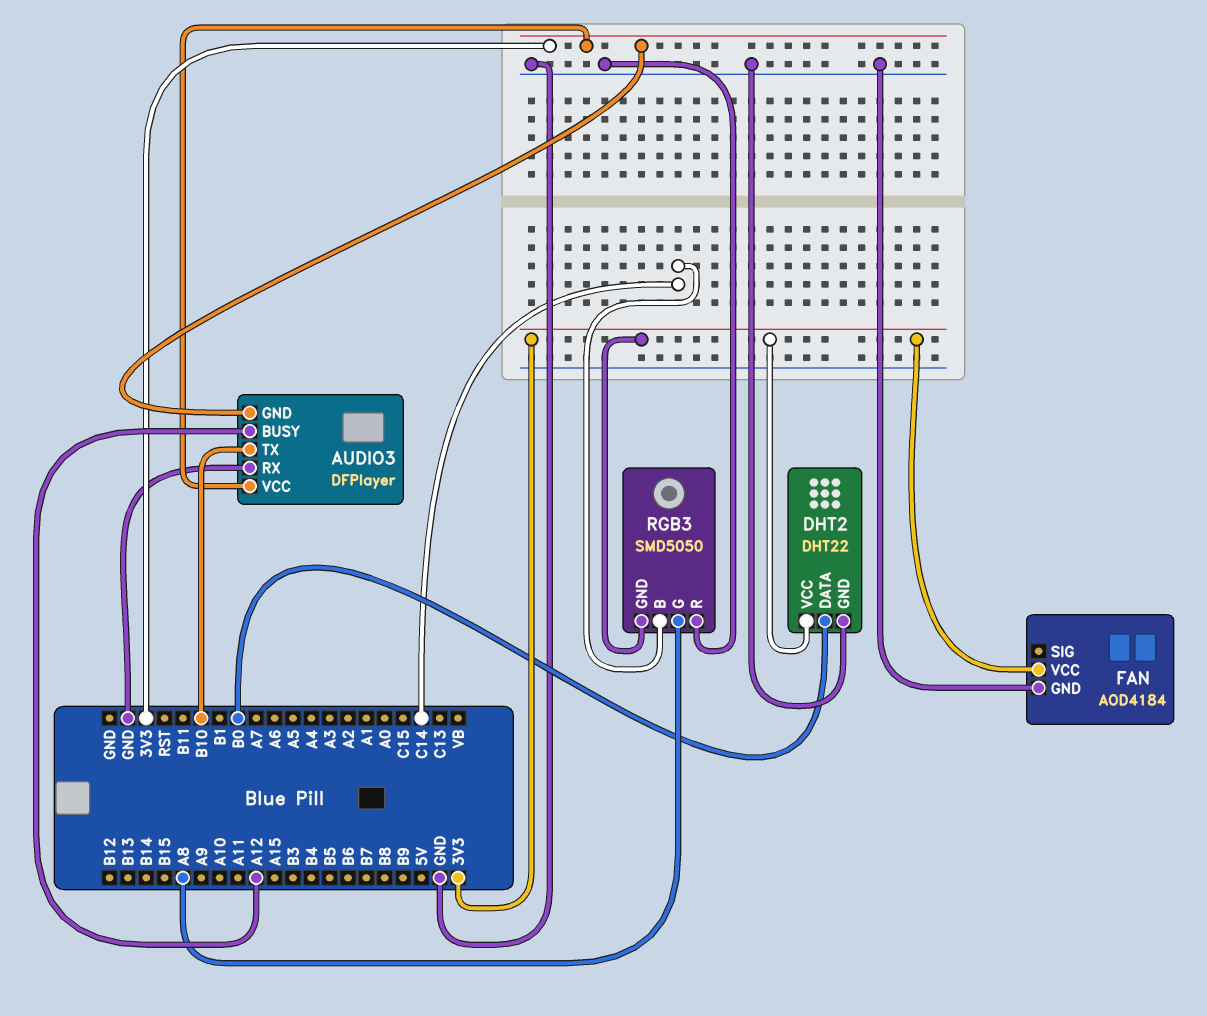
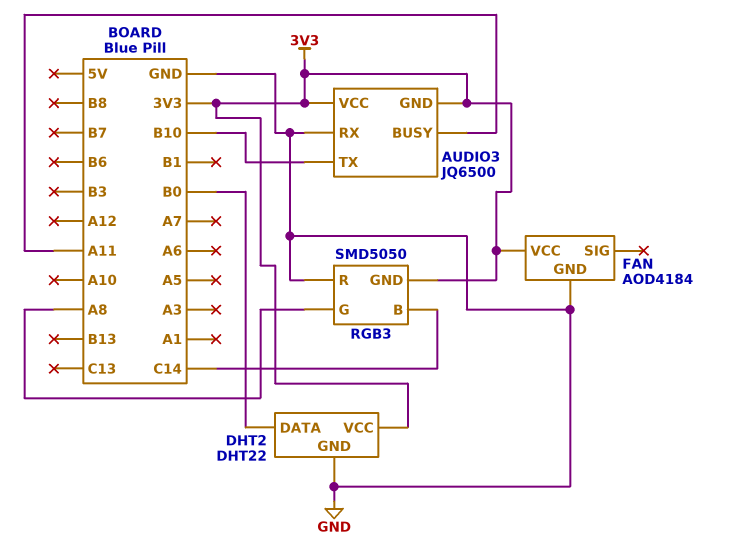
AUDIO3: DFPlayer -> JQ6500
AUDIO3 pin BUSY: A12 -> A11

